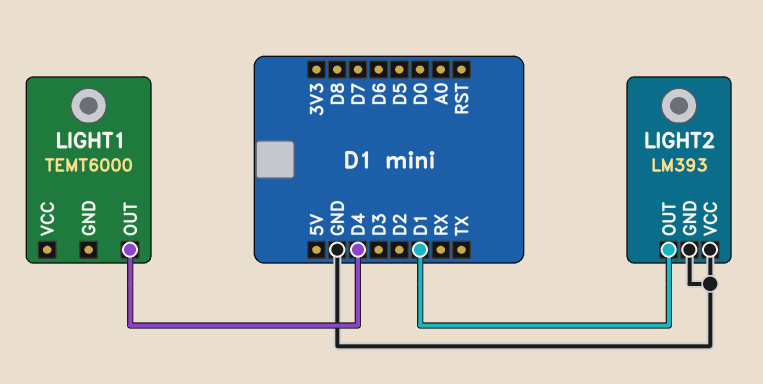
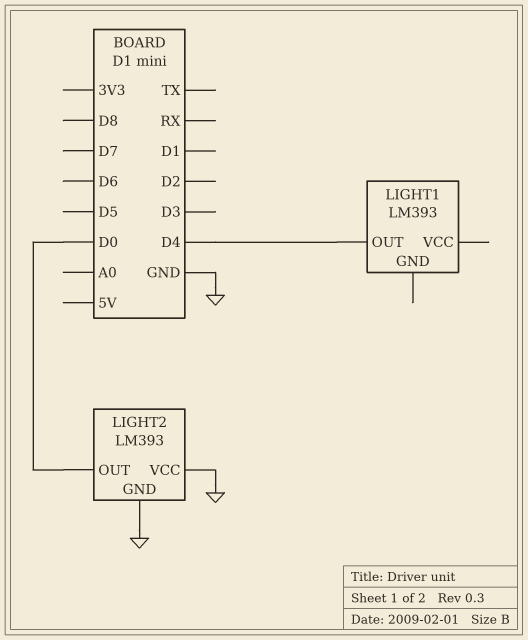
LIGHT1: TEMT6000 -> LM393
LIGHT2 pin OUT: D1 -> D0

